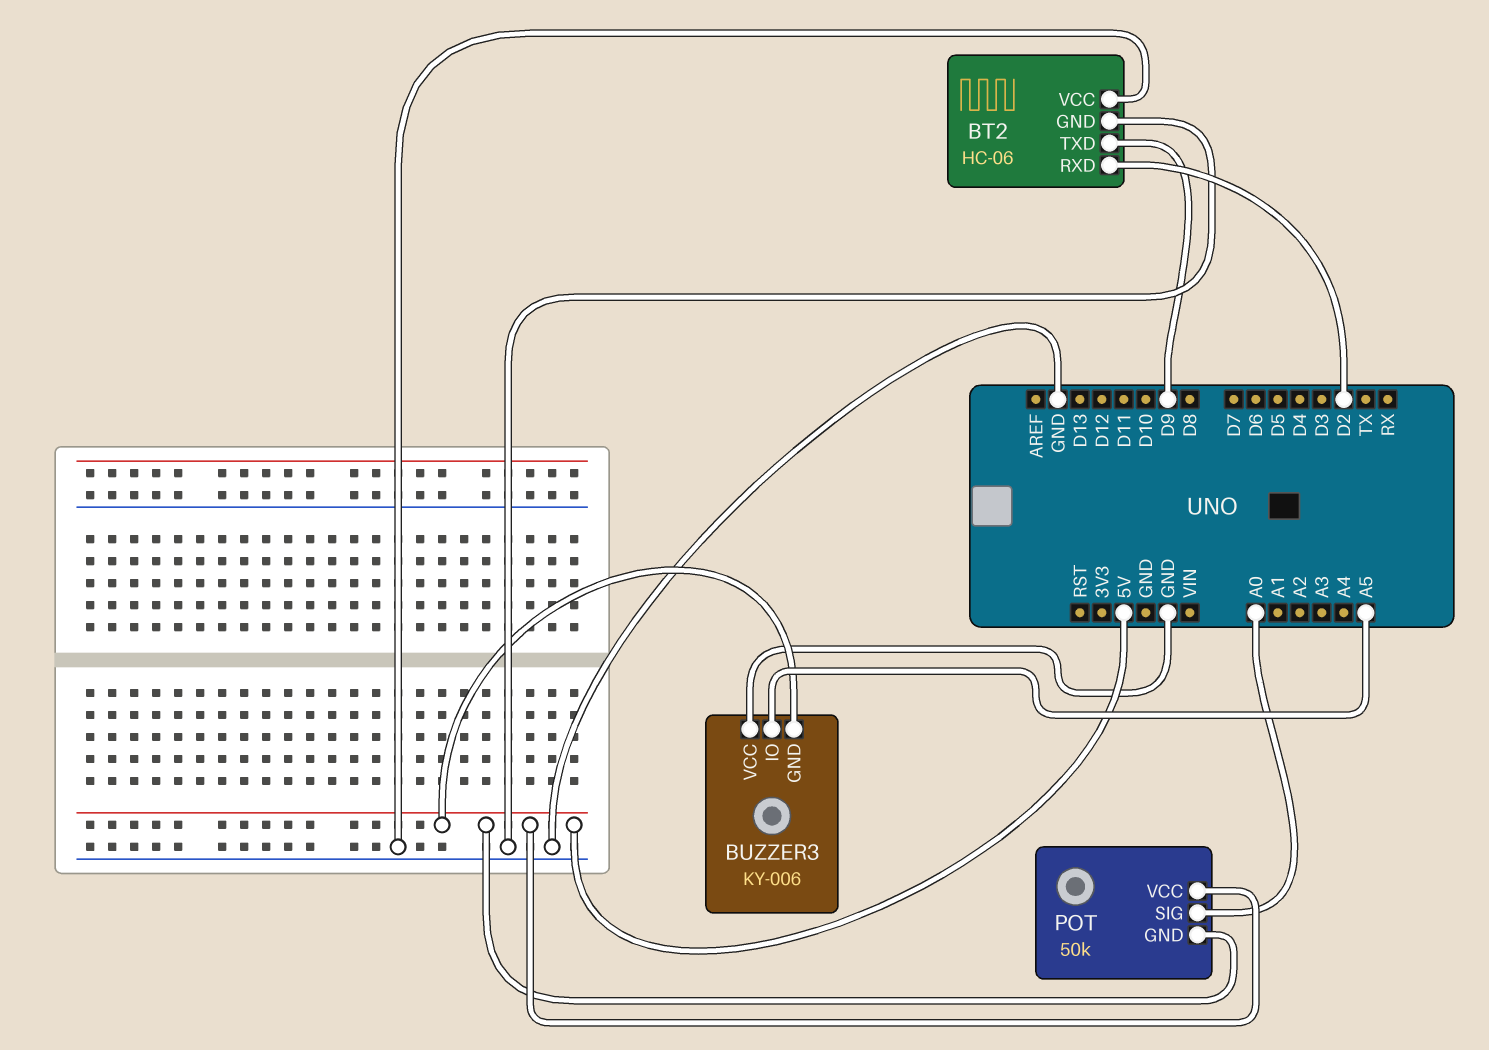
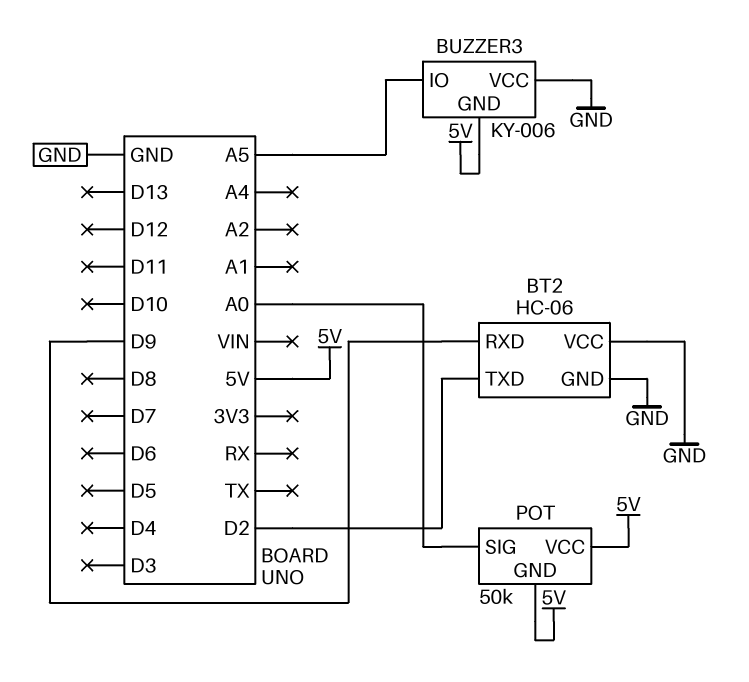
BT2 pin RXD: D2 -> D9
BT2 pin TXD: D9 -> D2

